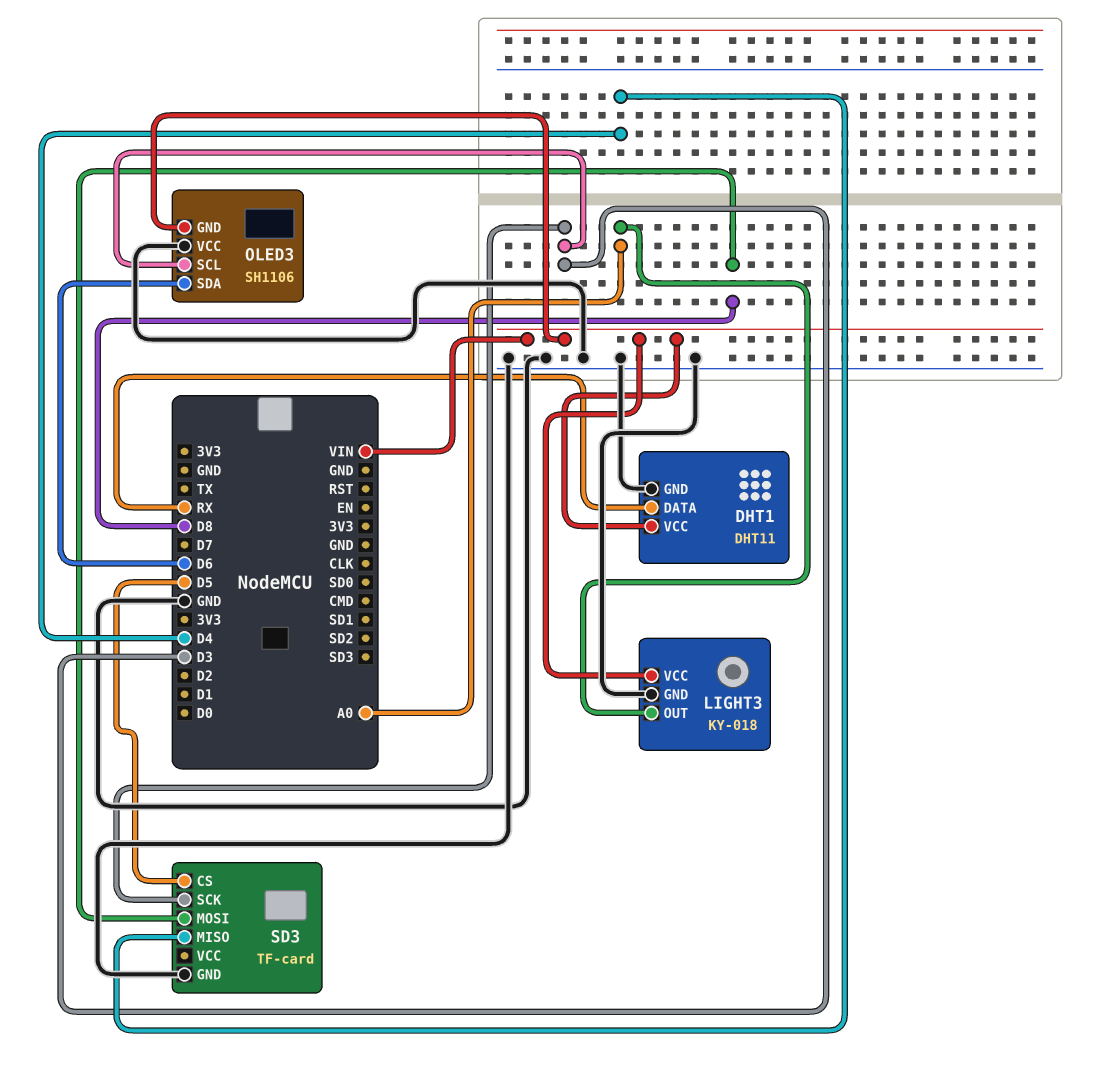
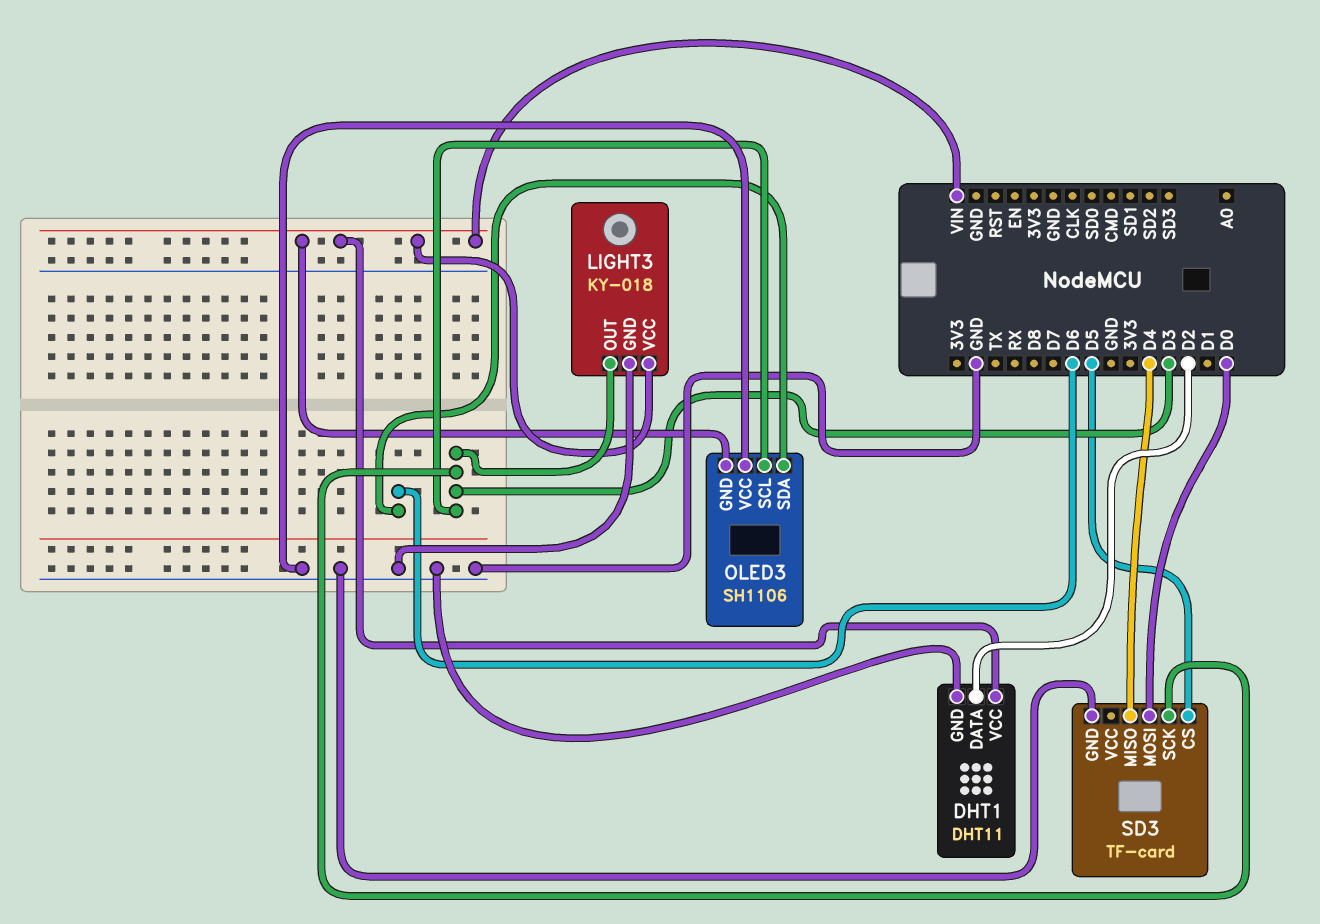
DHT1 pin DATA: RX -> D2
LIGHT3 pin OUT: A0 -> D3
SD3 pin MOSI: D8 -> D0

